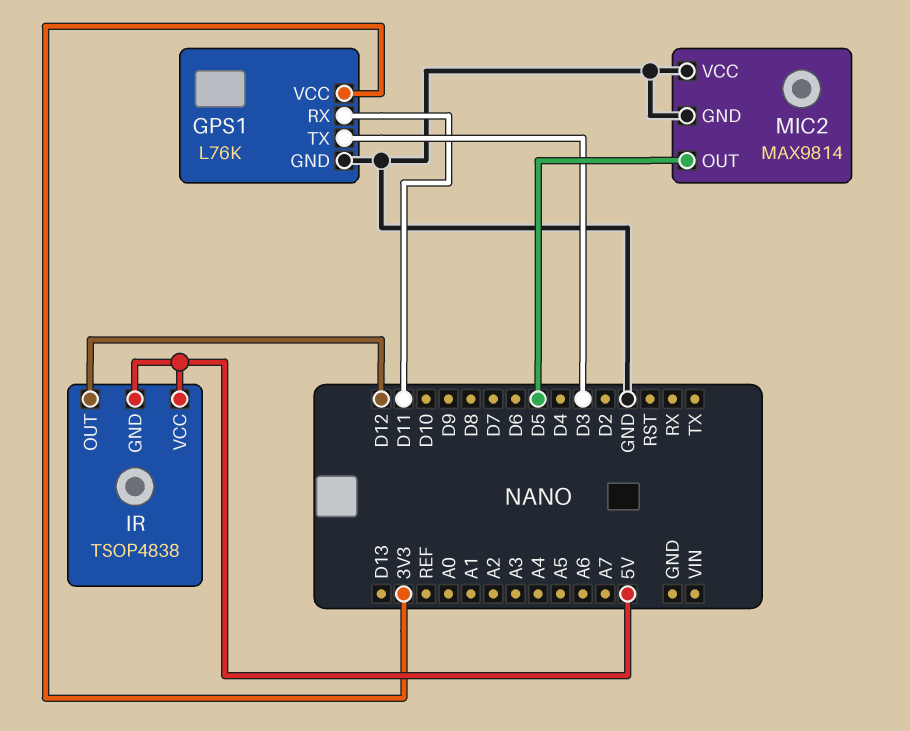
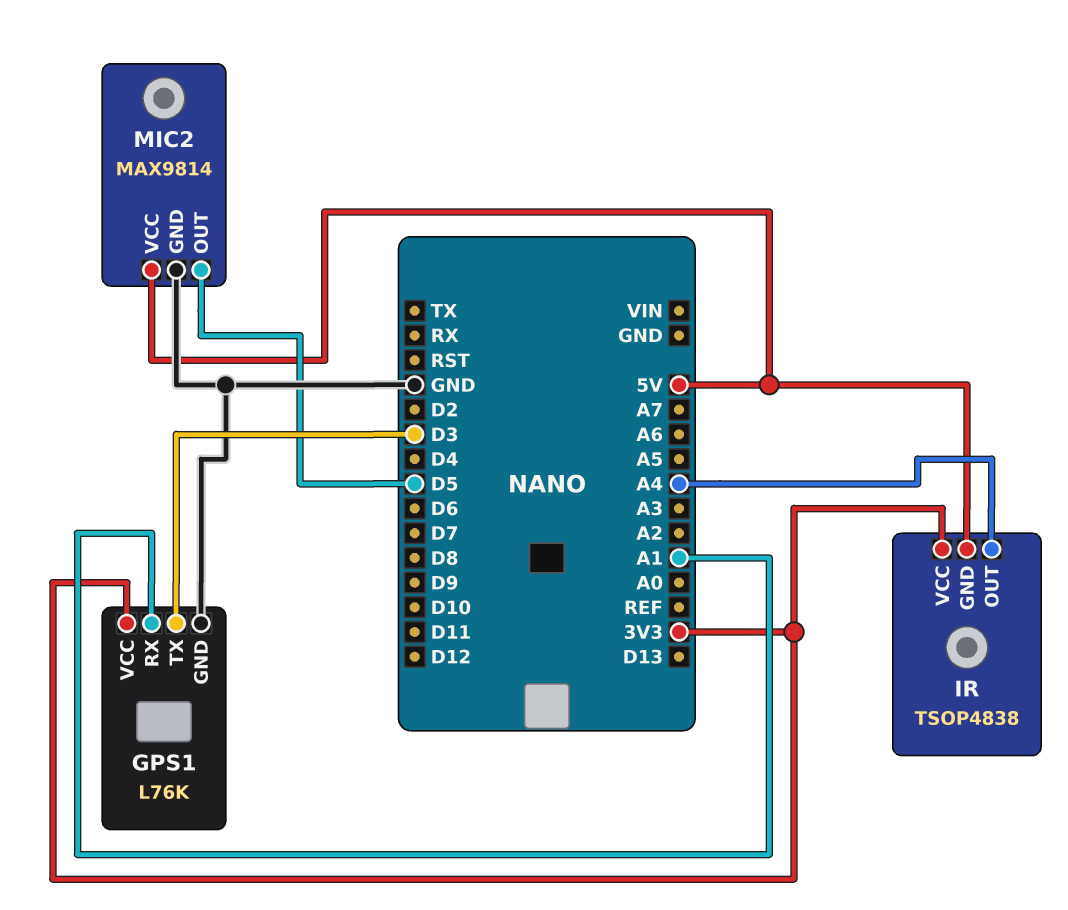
GPS1 pin RX: D11 -> A1
IR pin OUT: D12 -> A4
IR pin VCC: 5V -> 3V3
MIC2 pin VCC: GND -> 5V

